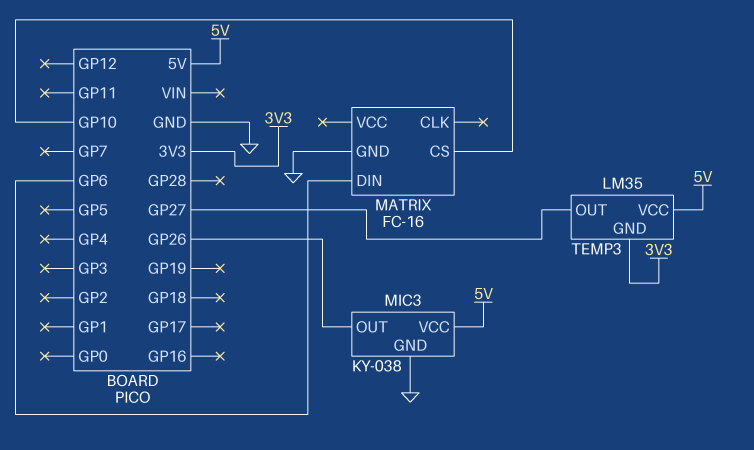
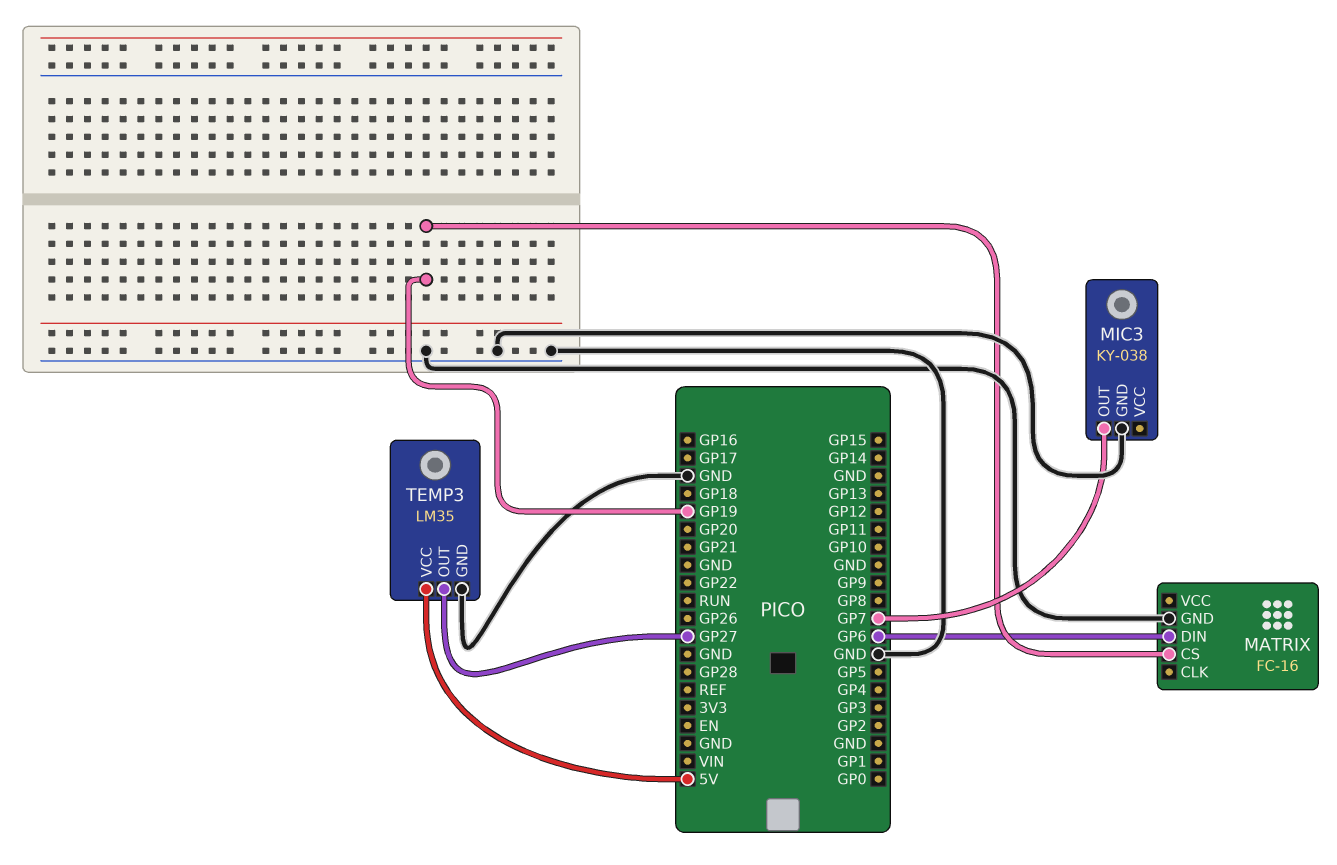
MATRIX pin CS: GP10 -> GP19
MIC3 pin OUT: GP26 -> GP7
MIC3 pin VCC: 5V -> none
TEMP3 pin GND: 3V3 -> GND

